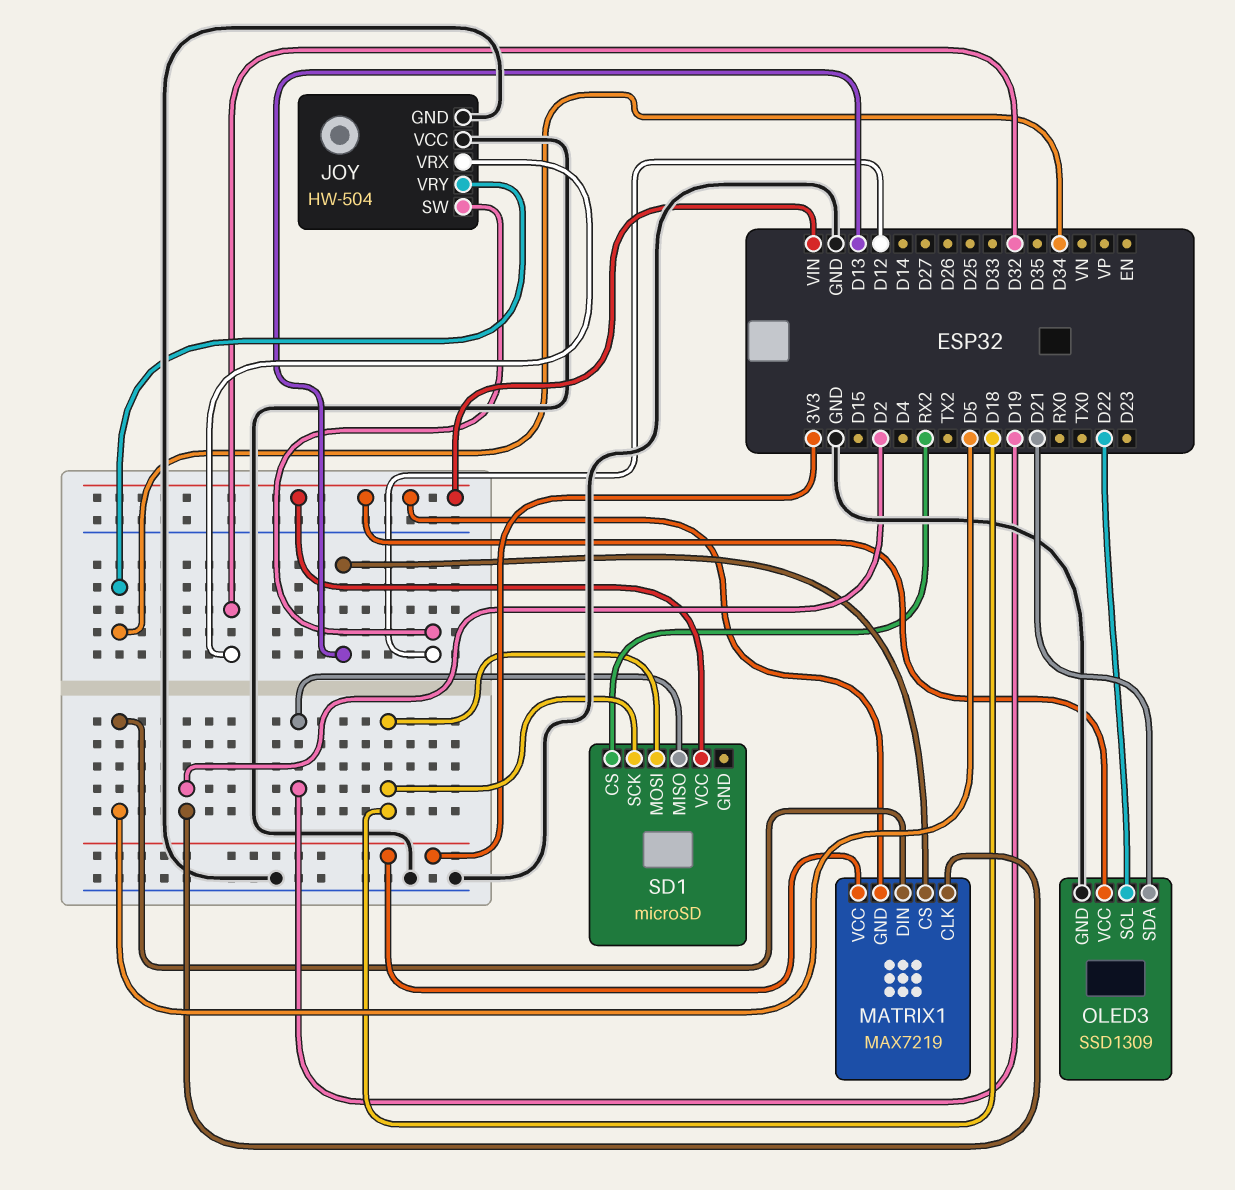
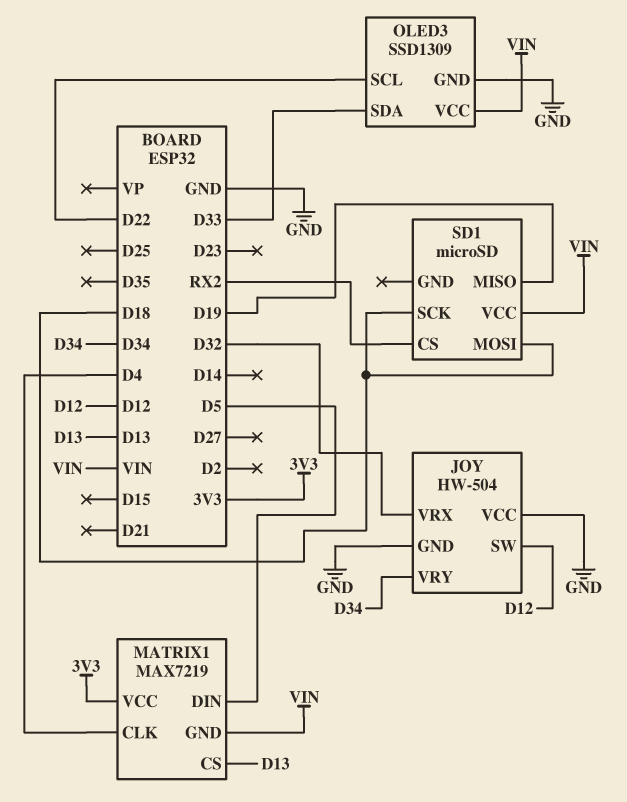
MATRIX1 pin CLK: D2 -> D4
OLED3 pin SDA: D21 -> D33

